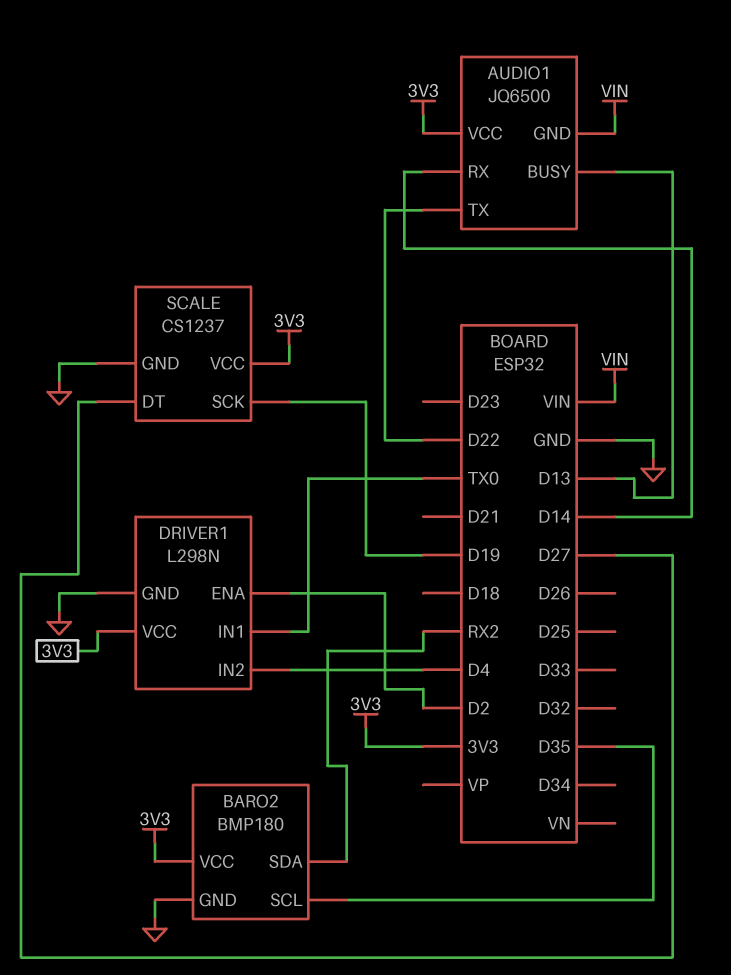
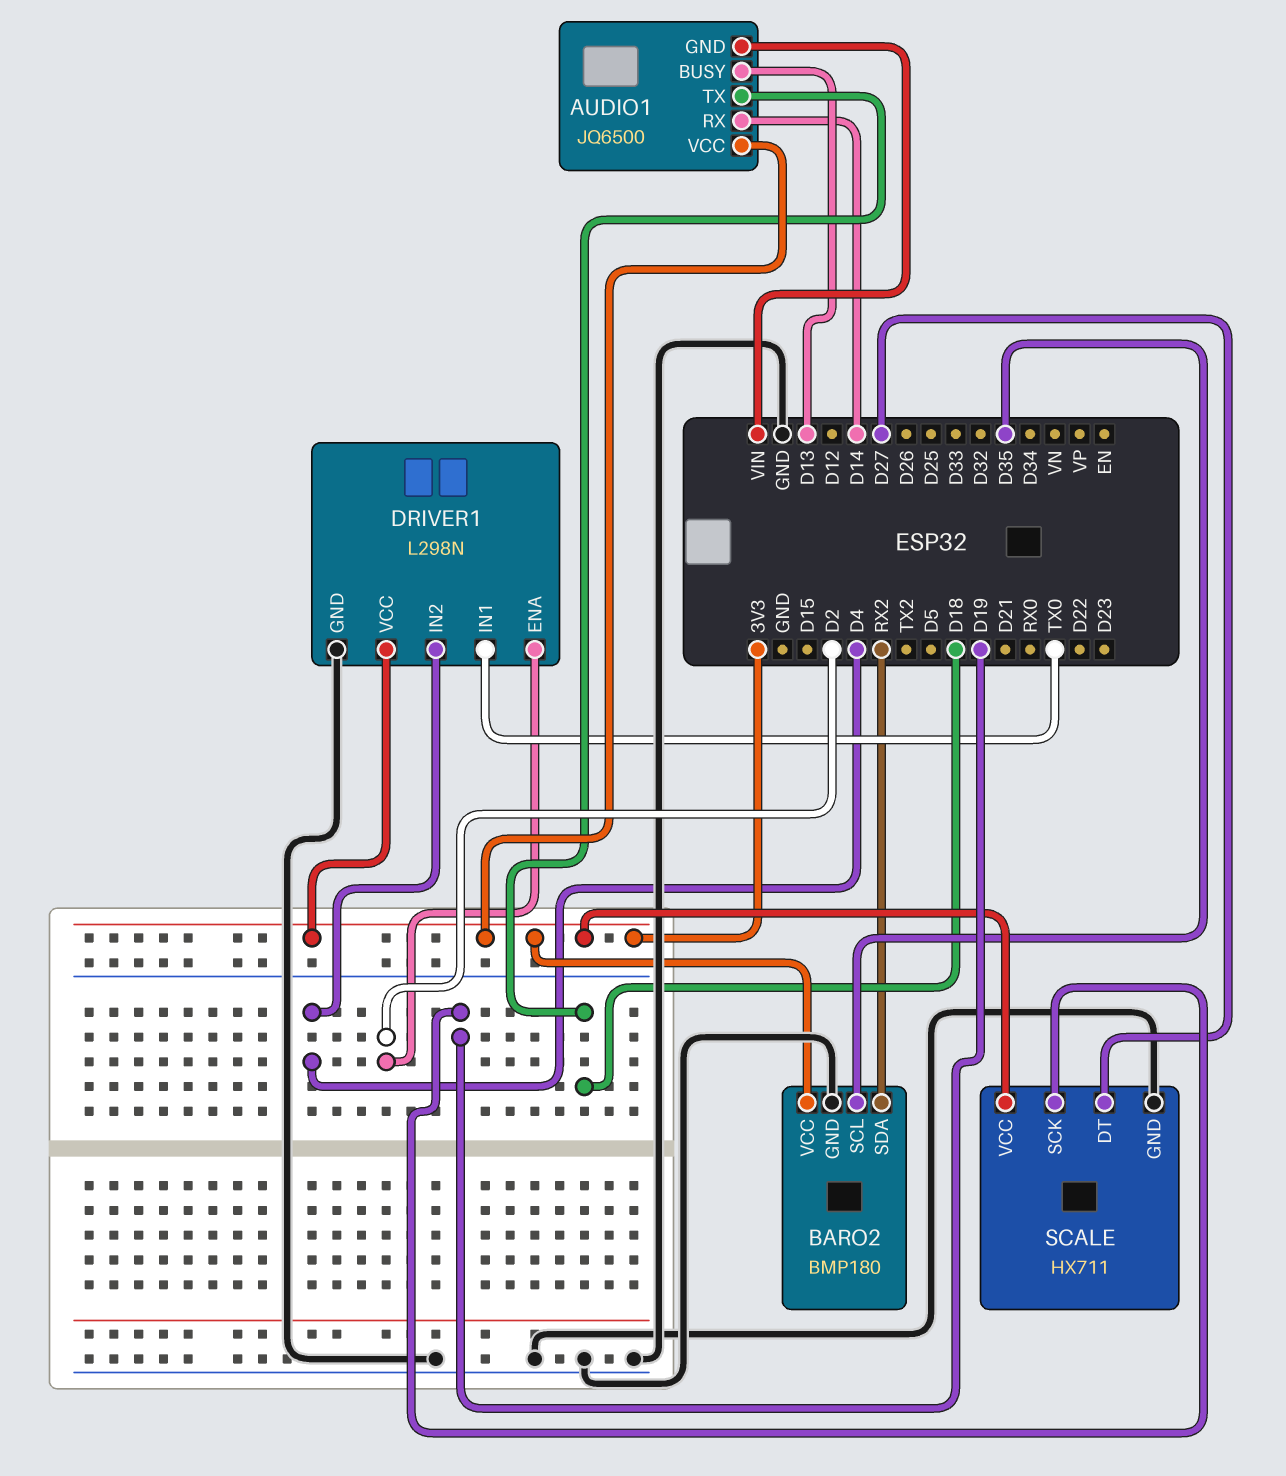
AUDIO1 pin TX: D22 -> D18
SCALE: CS1237 -> HX711

